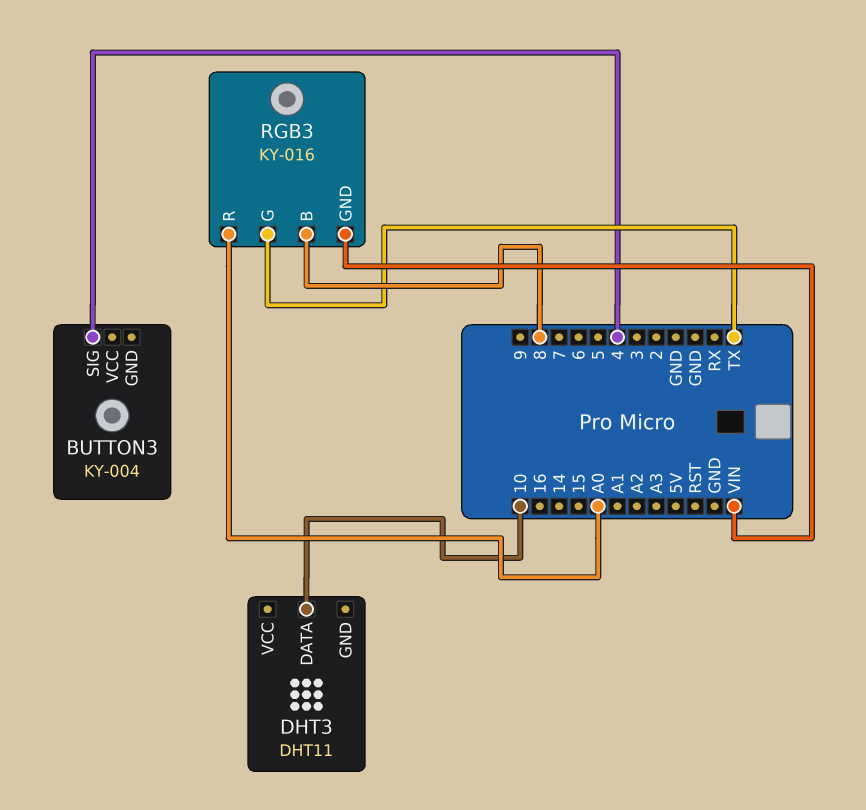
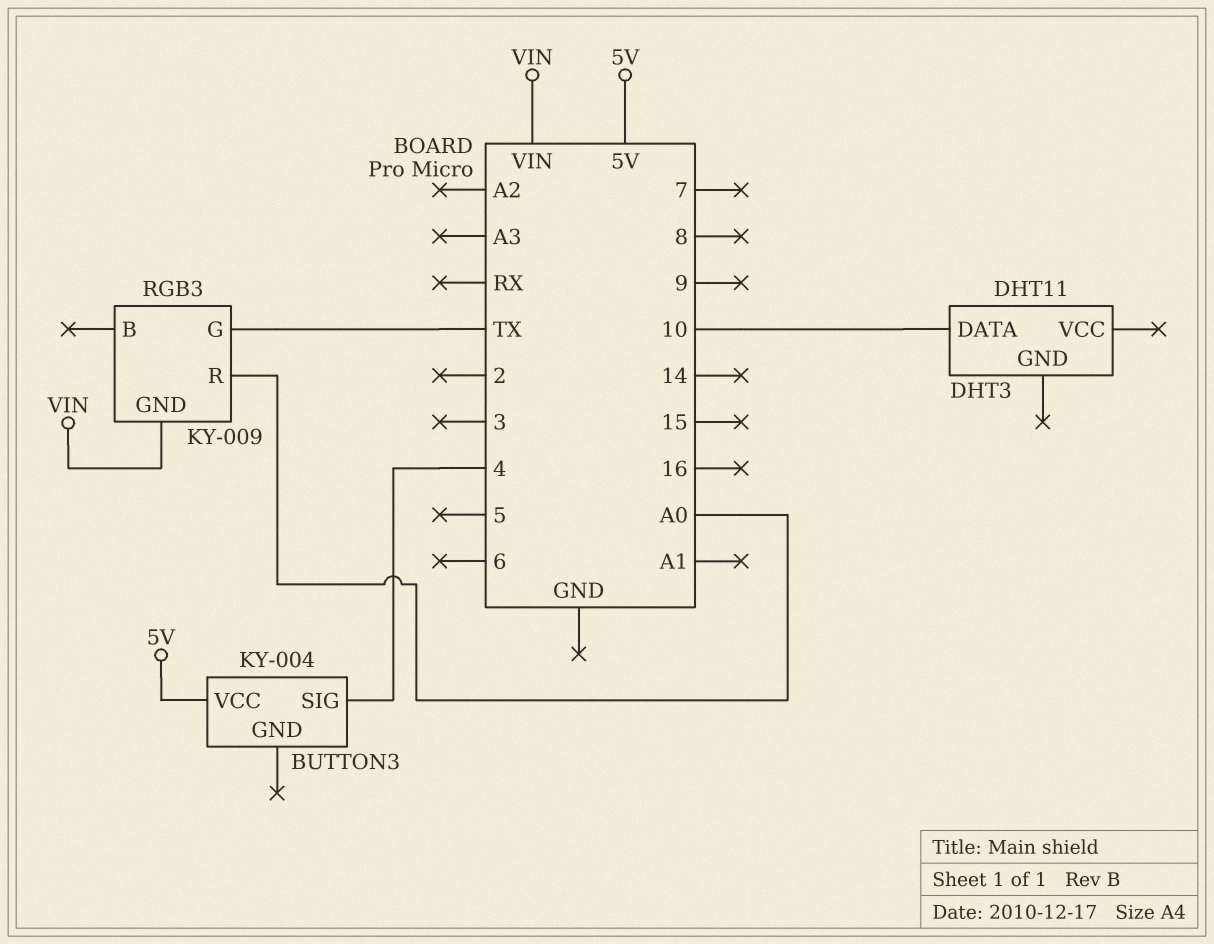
BUTTON3 pin VCC: none -> 5V
RGB3: KY-016 -> KY-009
RGB3 pin B: 8 -> none

